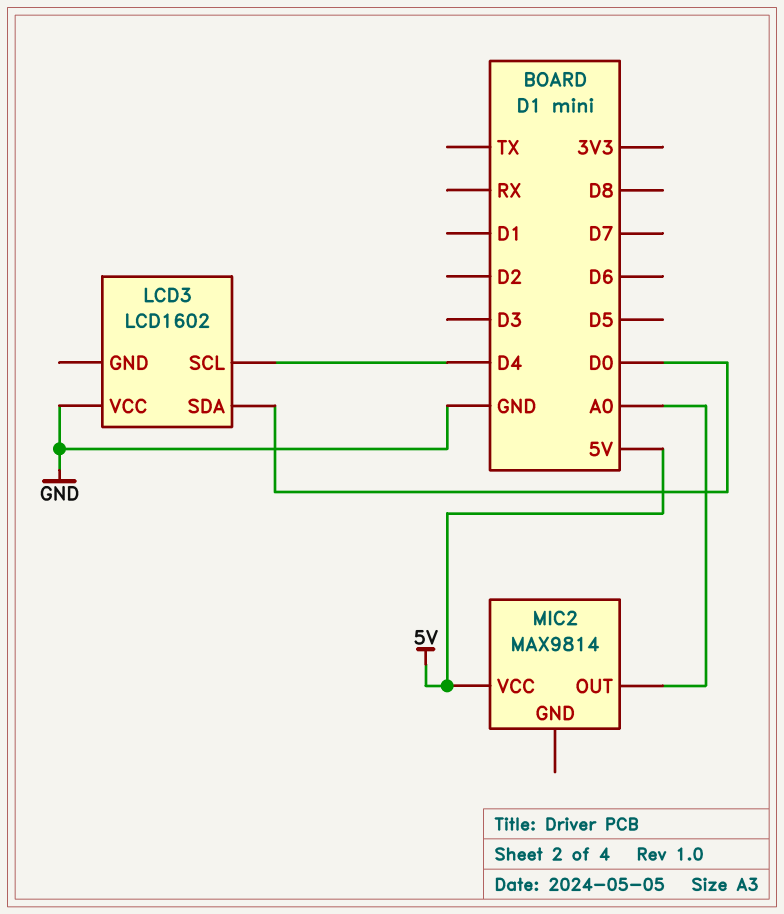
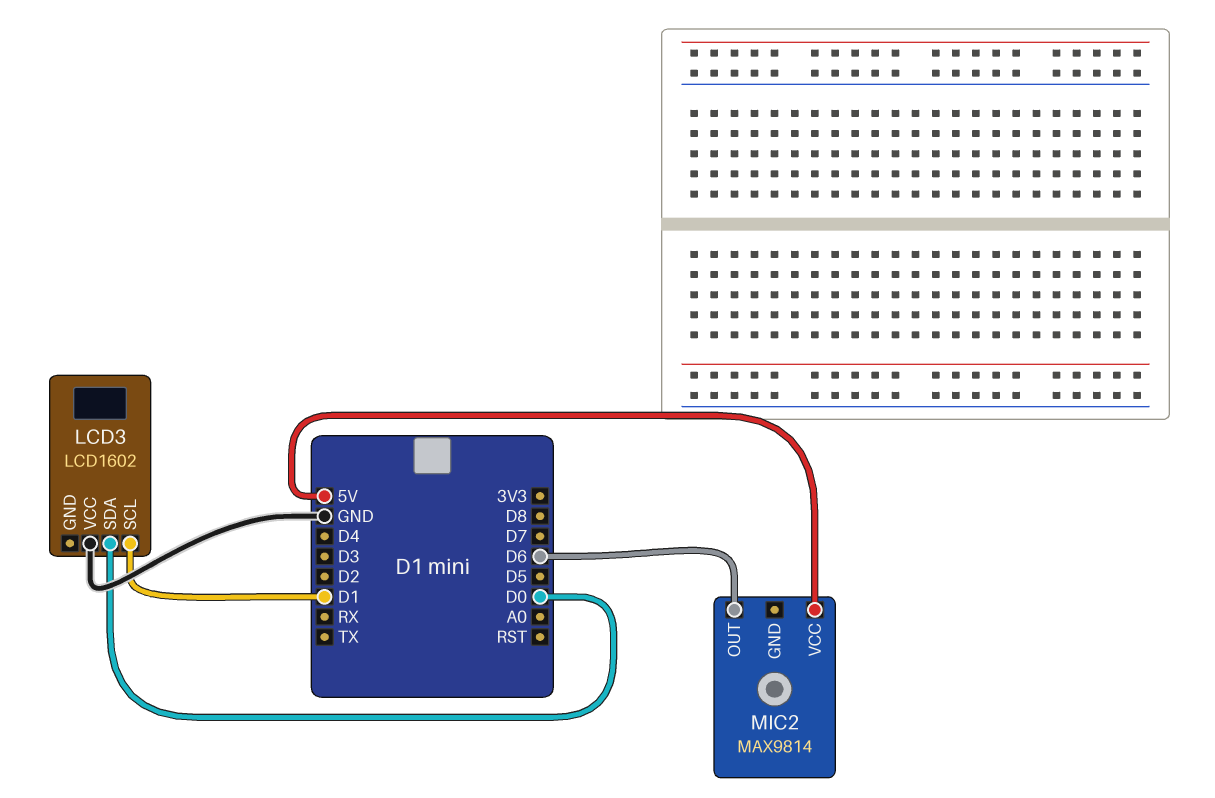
LCD3 pin SCL: D4 -> D1
MIC2 pin OUT: A0 -> D6

